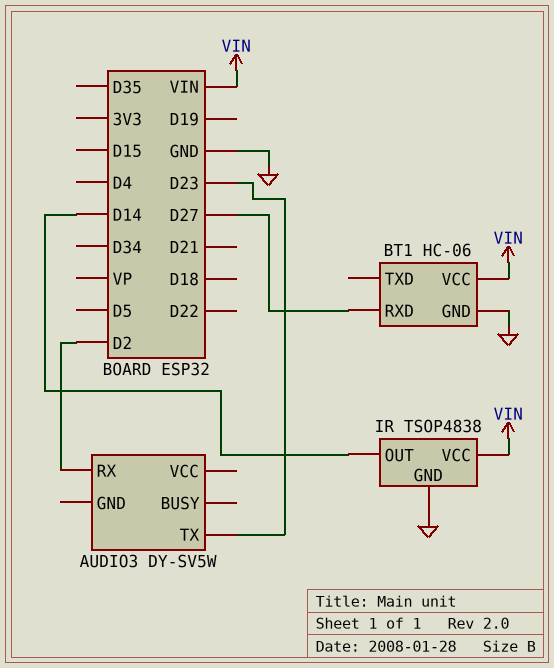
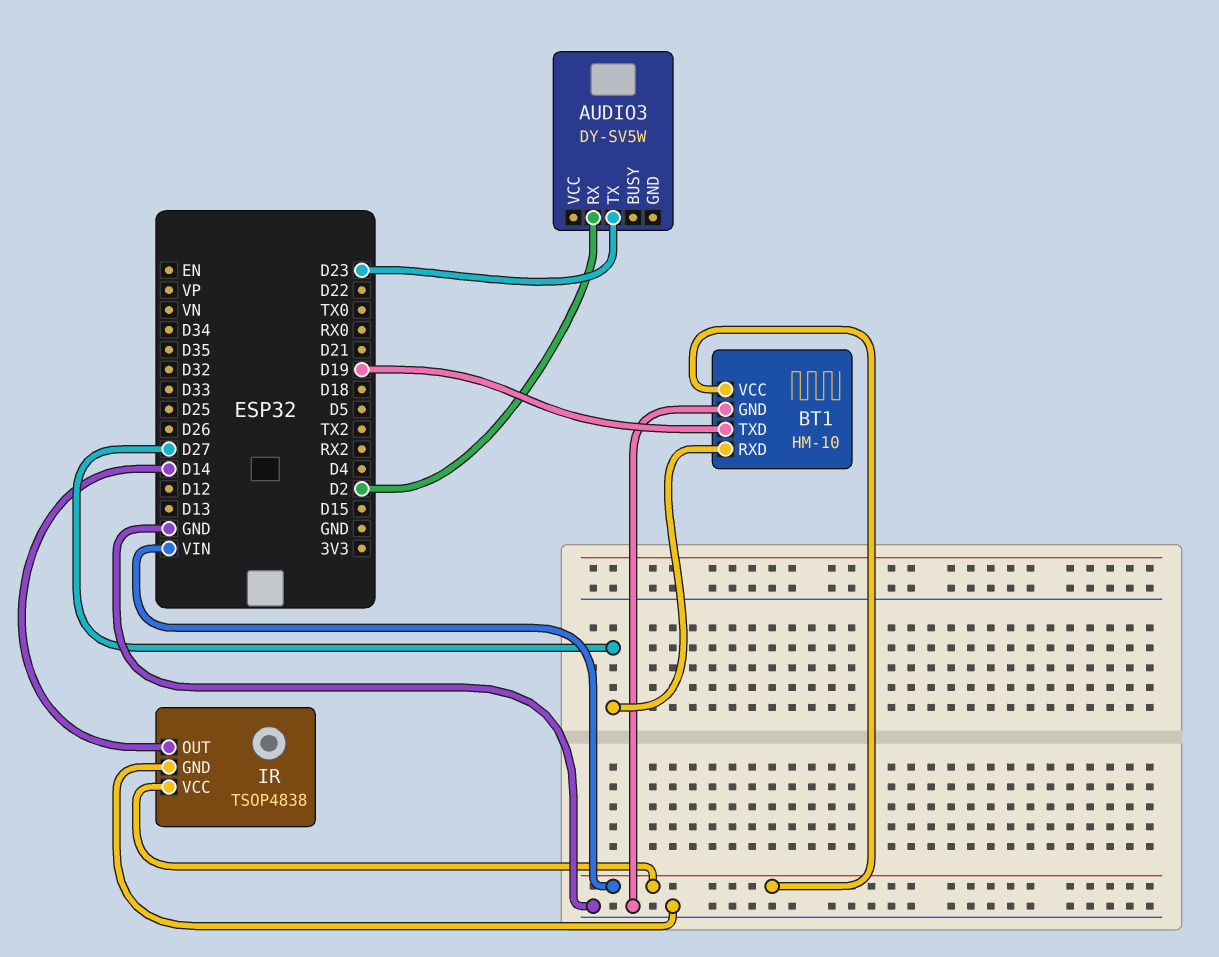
BT1: HC-06 -> HM-10
BT1 pin TXD: none -> D19

